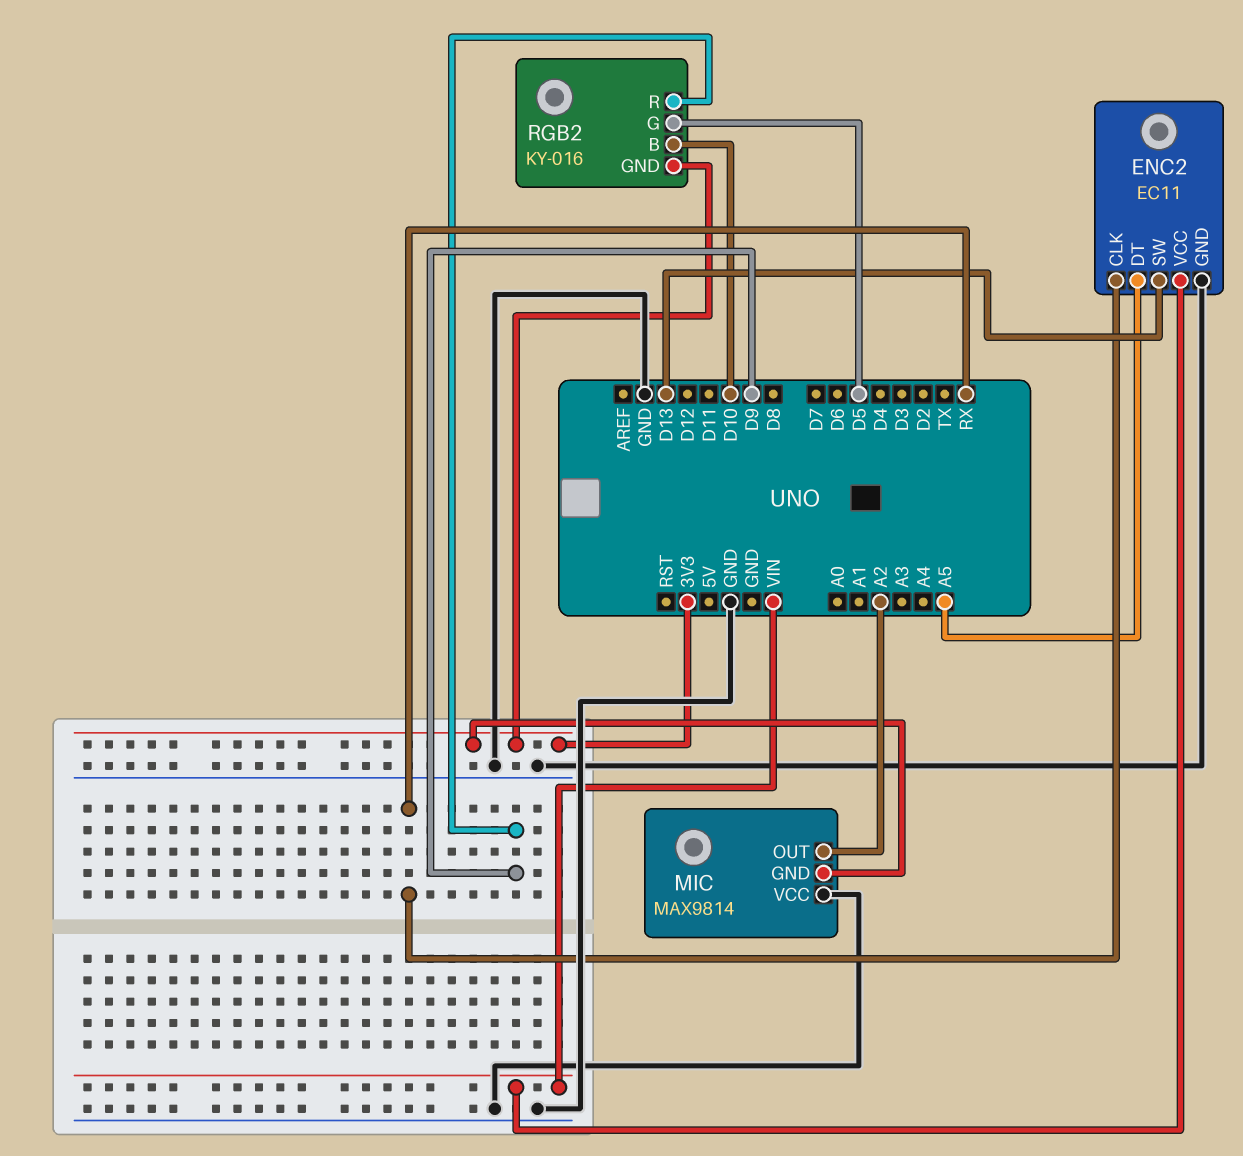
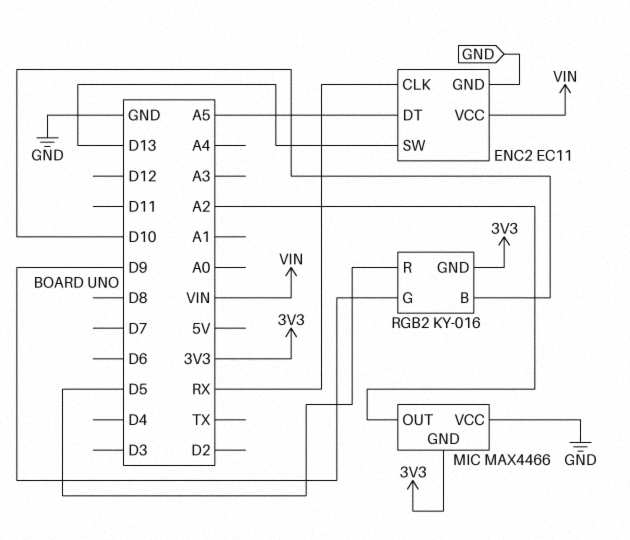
MIC: MAX9814 -> MAX4466
RGB2 pin G: D5 -> D9
RGB2 pin R: D9 -> D5

